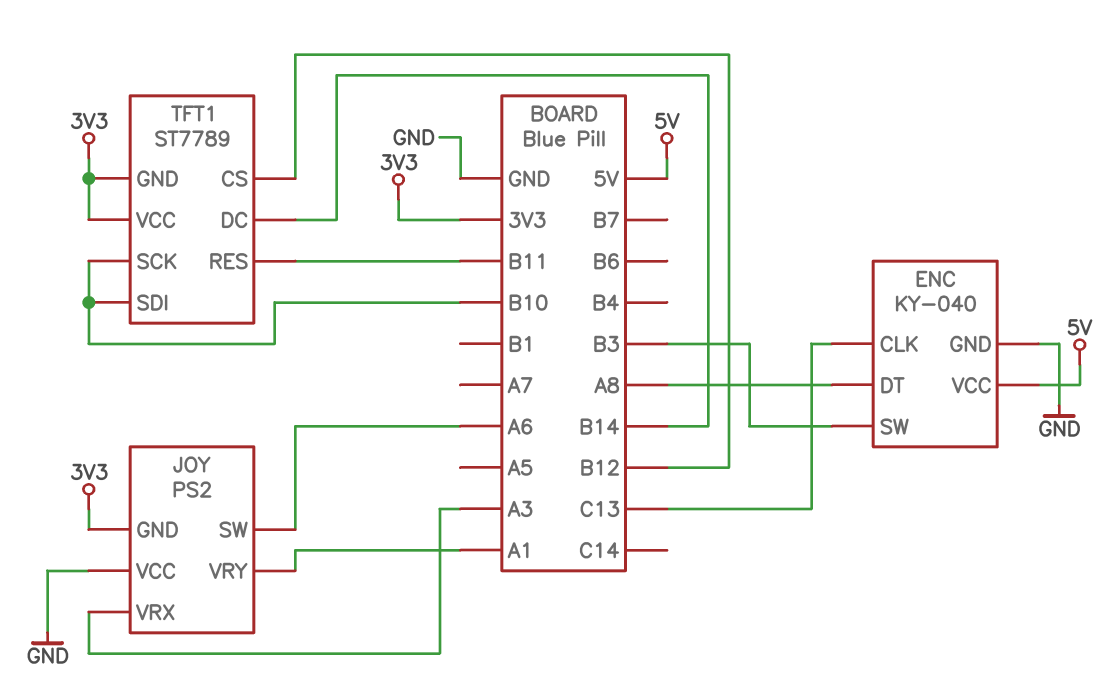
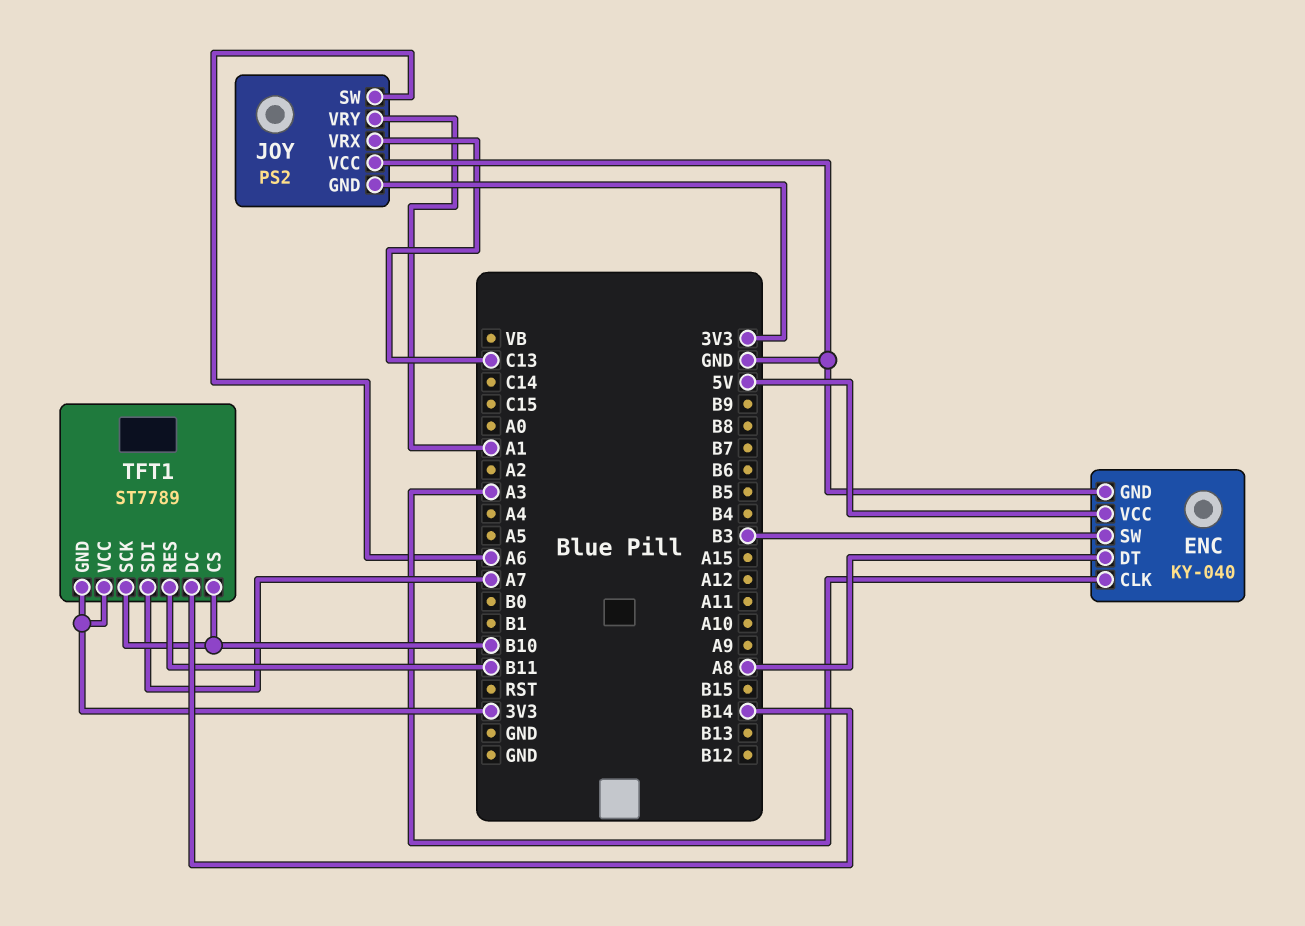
ENC pin CLK: C13 -> A3
JOY pin VRX: A3 -> C13
TFT1 pin CS: B12 -> B10
TFT1 pin SDI: B10 -> A7

